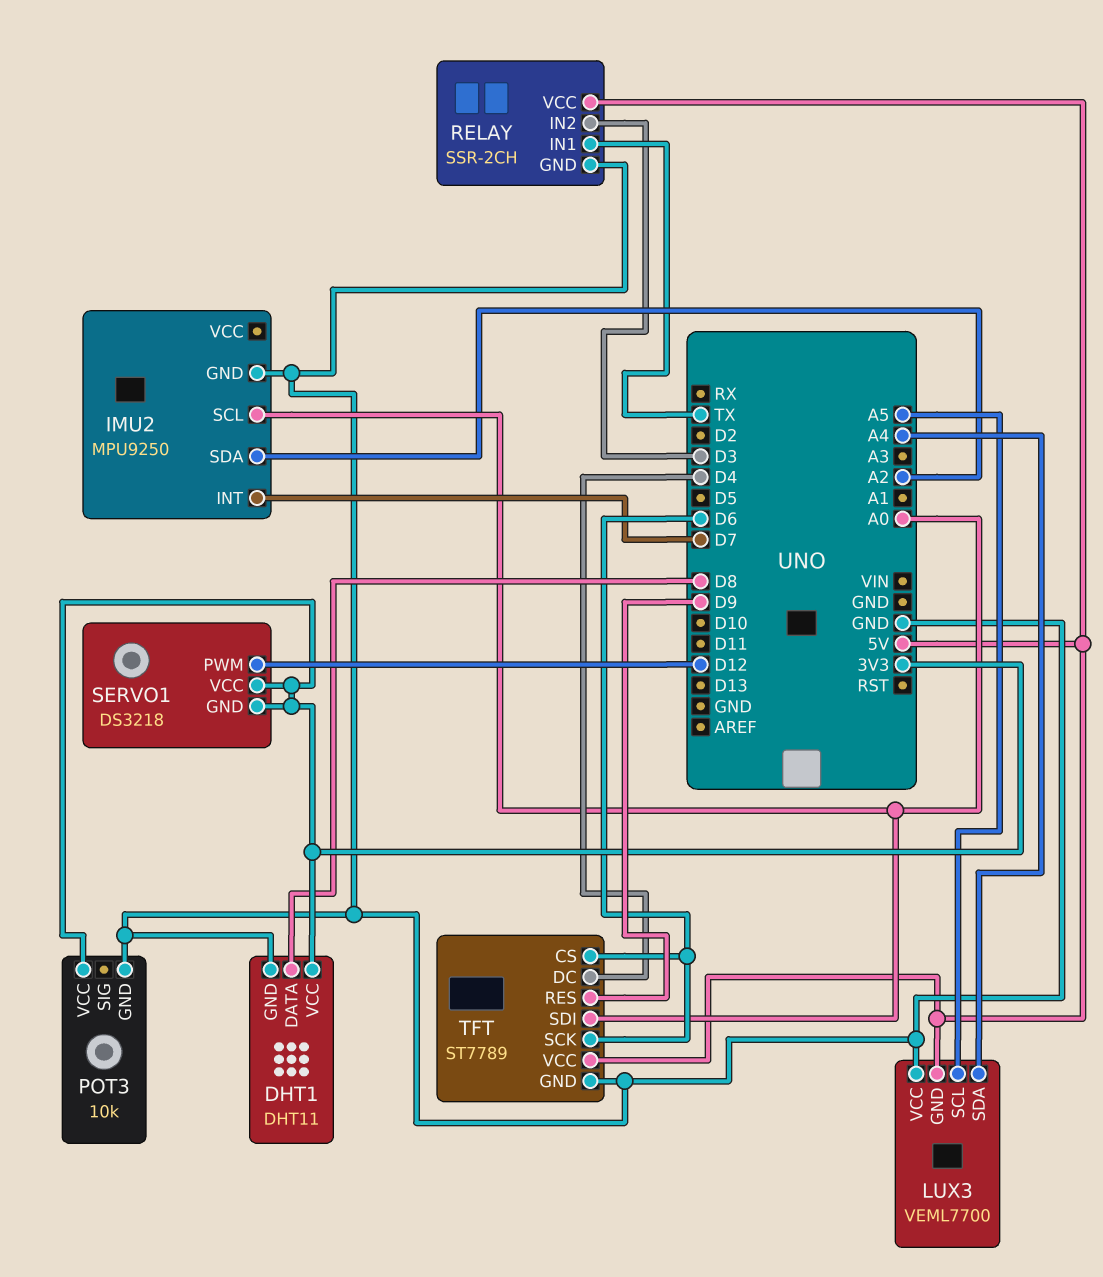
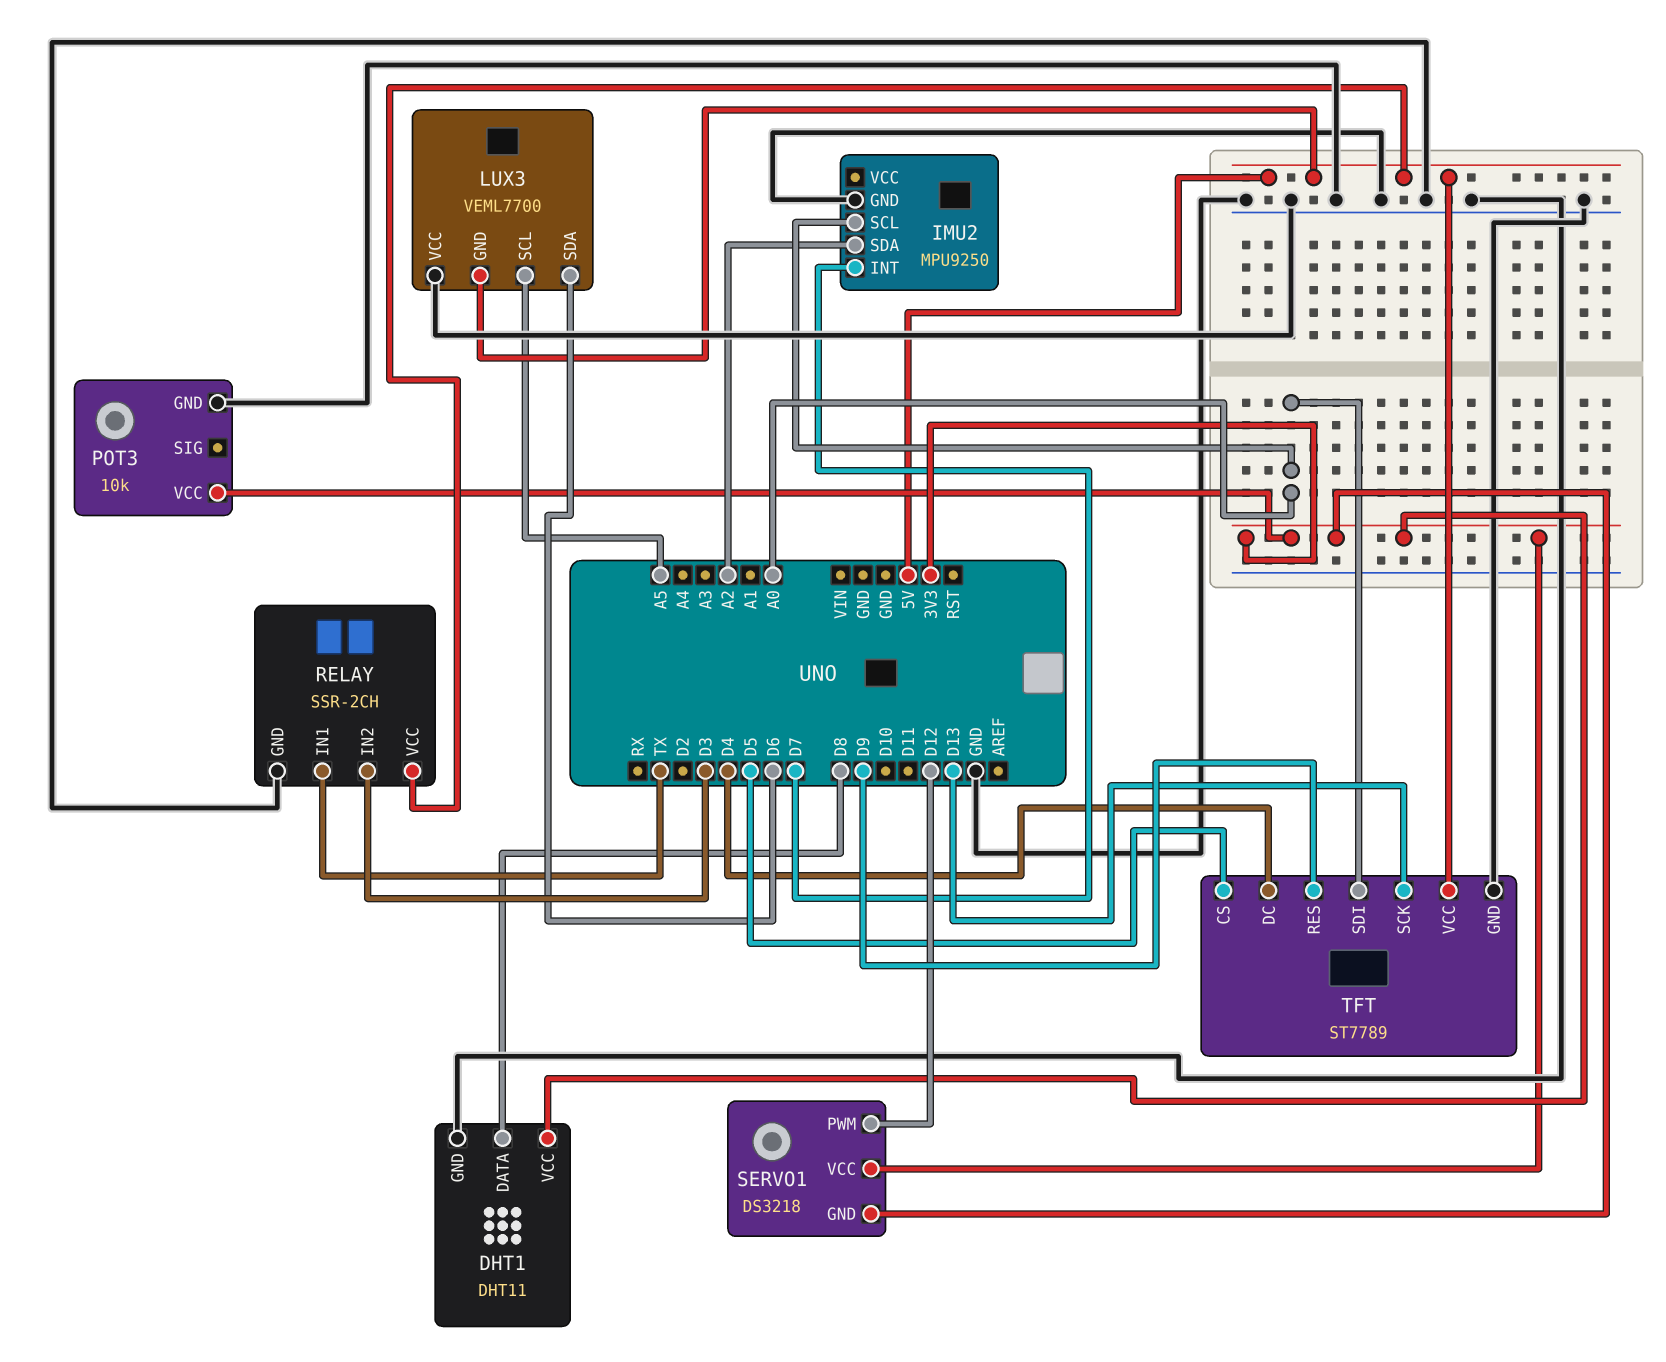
LUX3 pin SDA: A4 -> D6
TFT pin CS: D6 -> D5
TFT pin SCK: D6 -> D13

